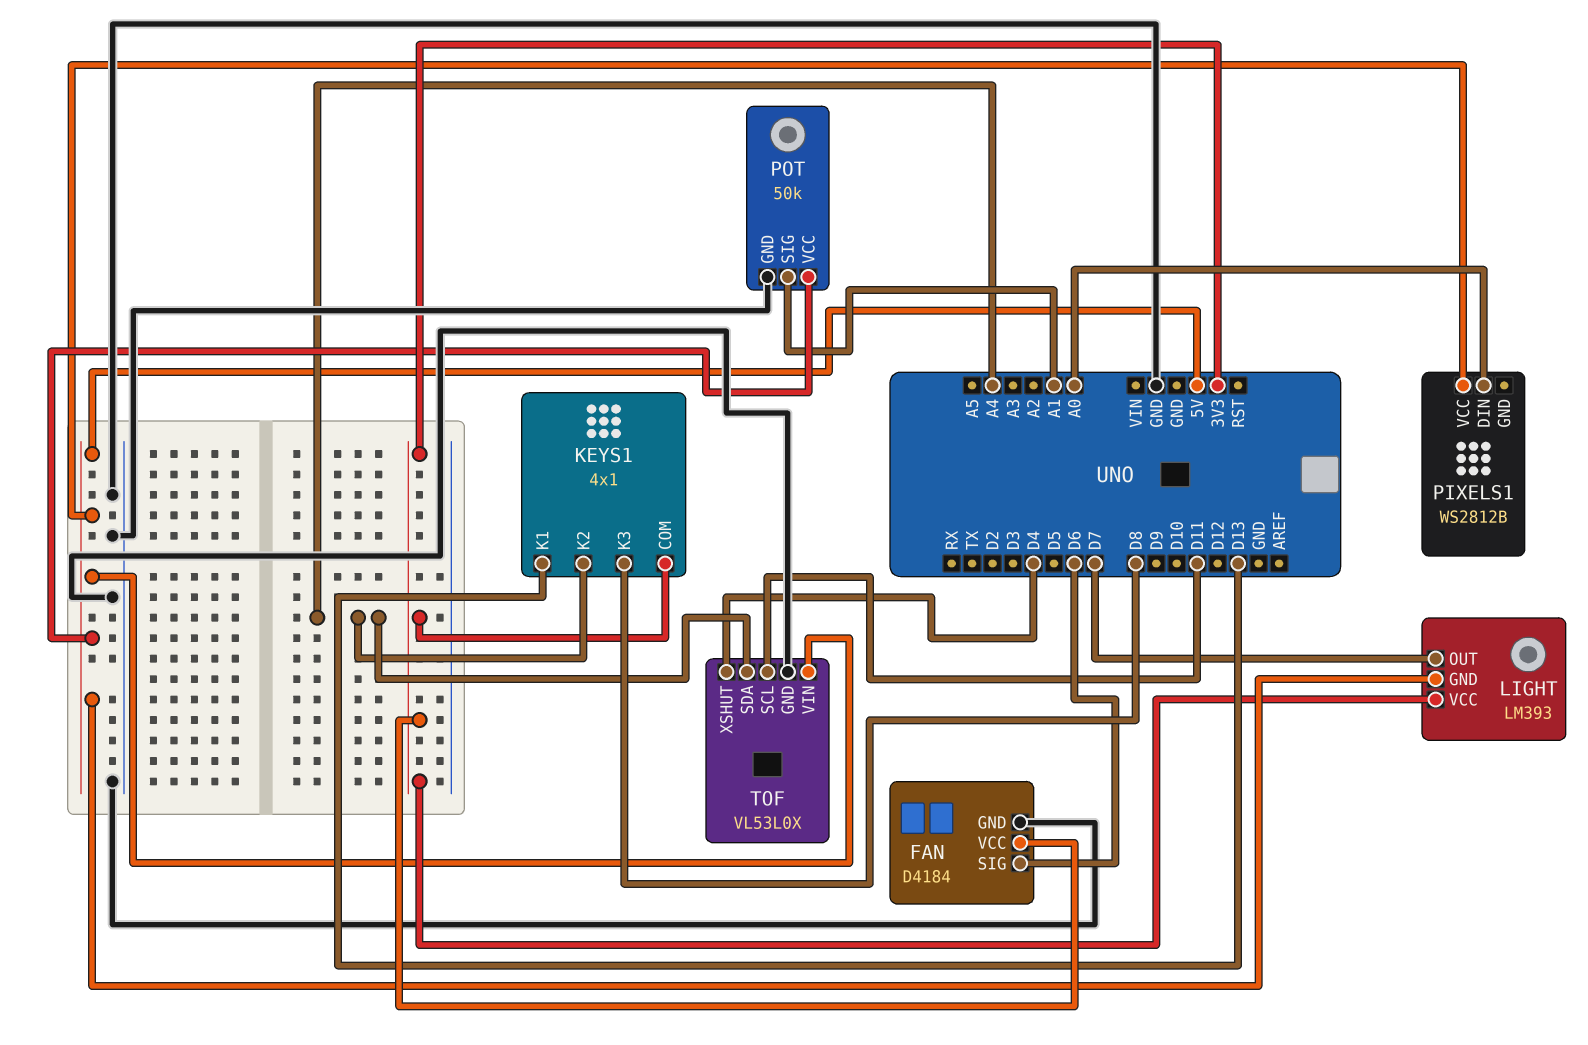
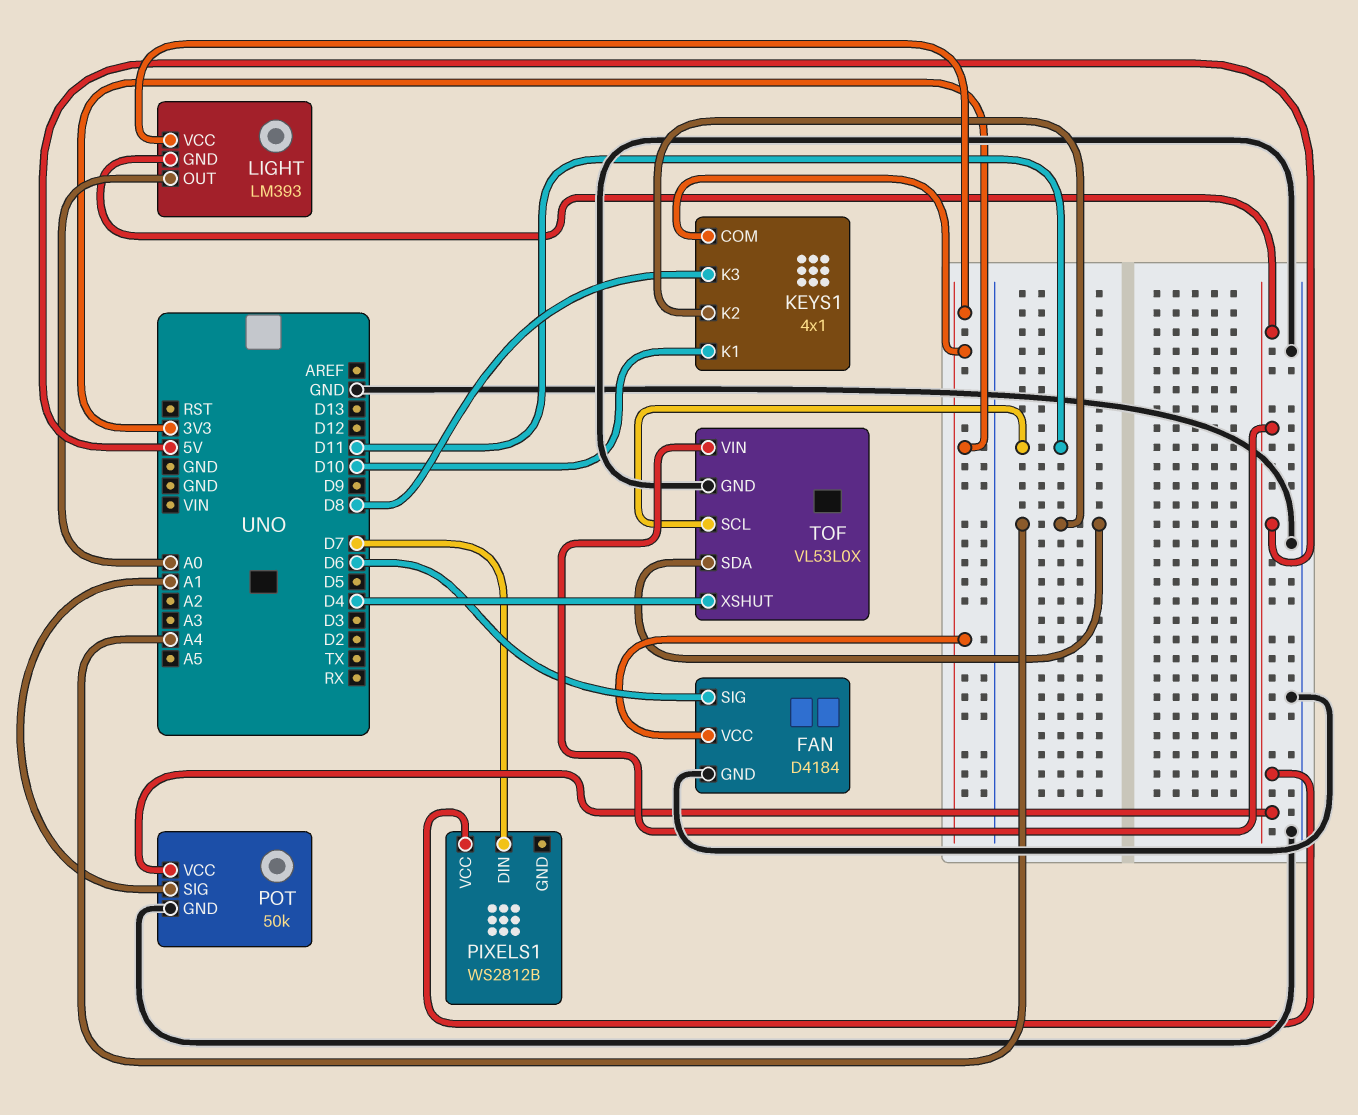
KEYS1 pin K1: D13 -> D10
LIGHT pin OUT: D7 -> A0
PIXELS1 pin DIN: A0 -> D7

